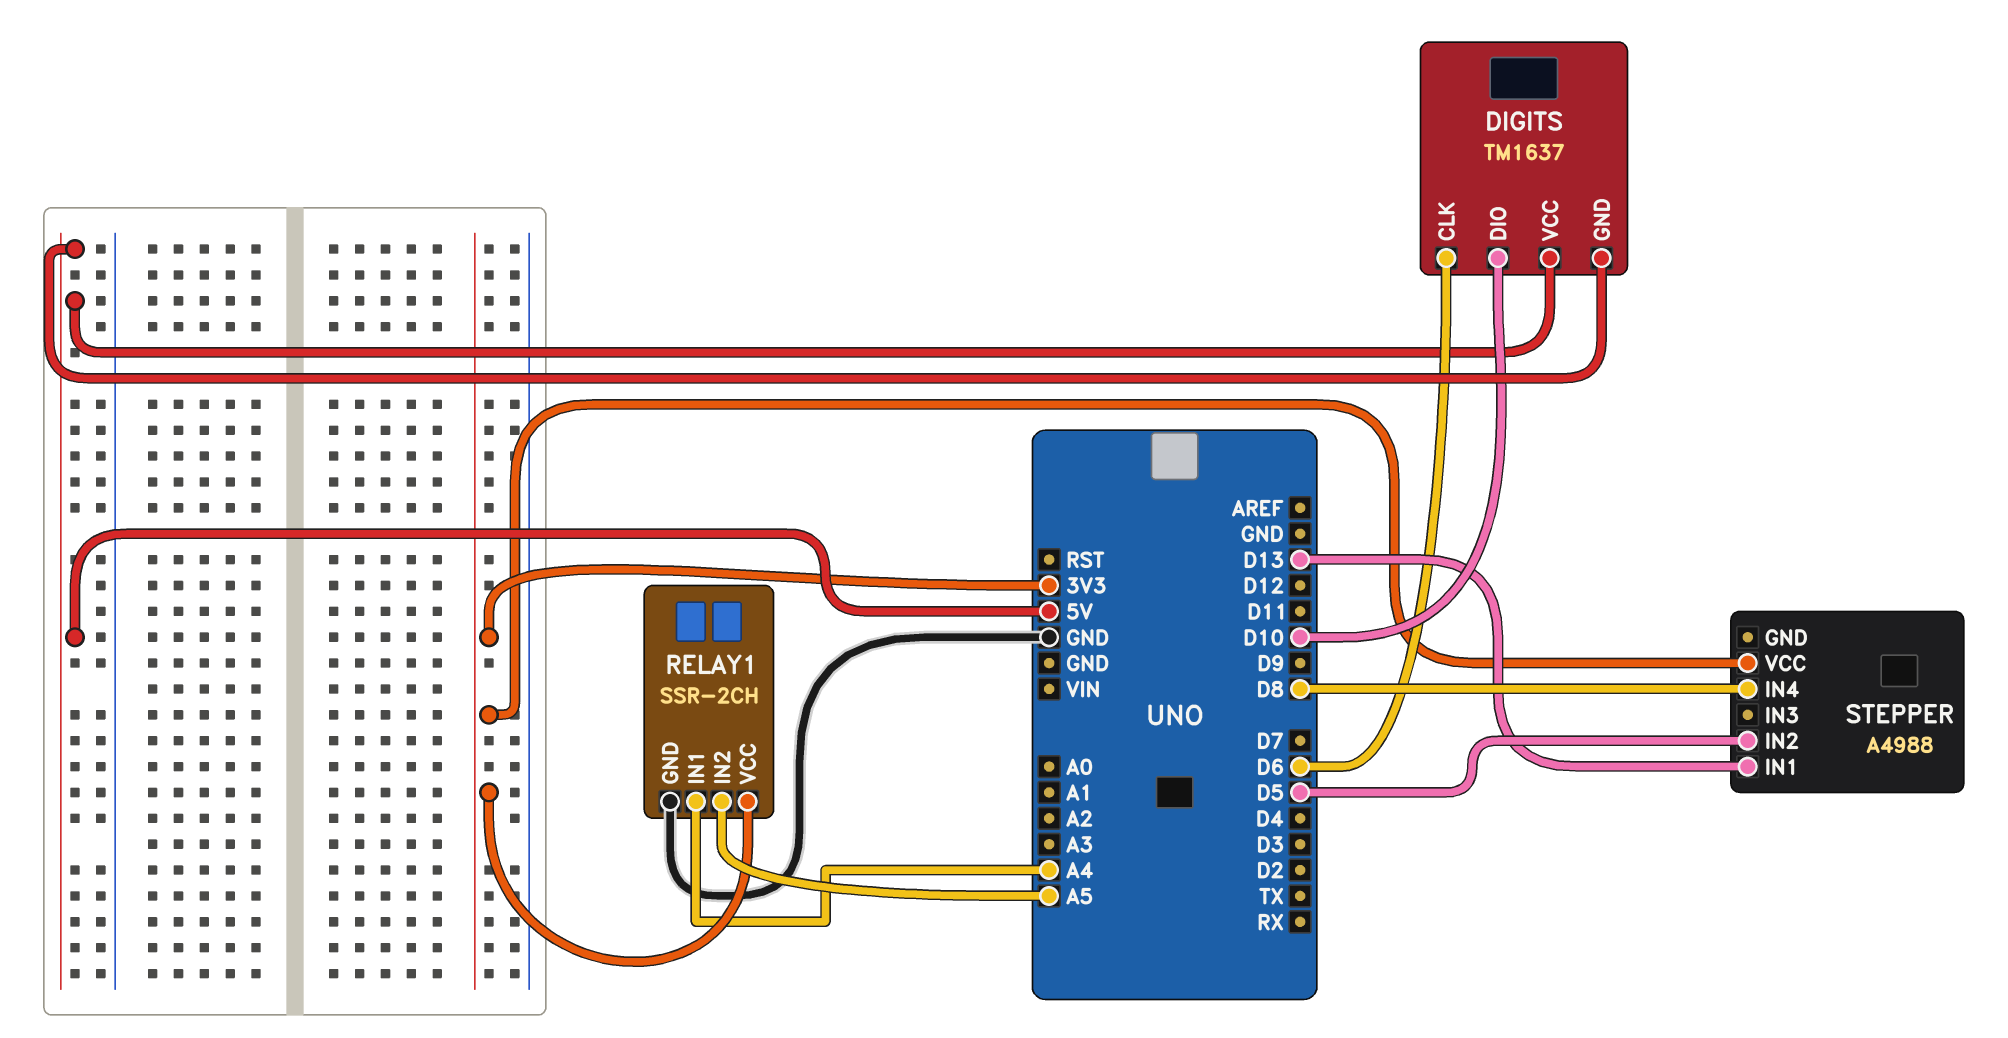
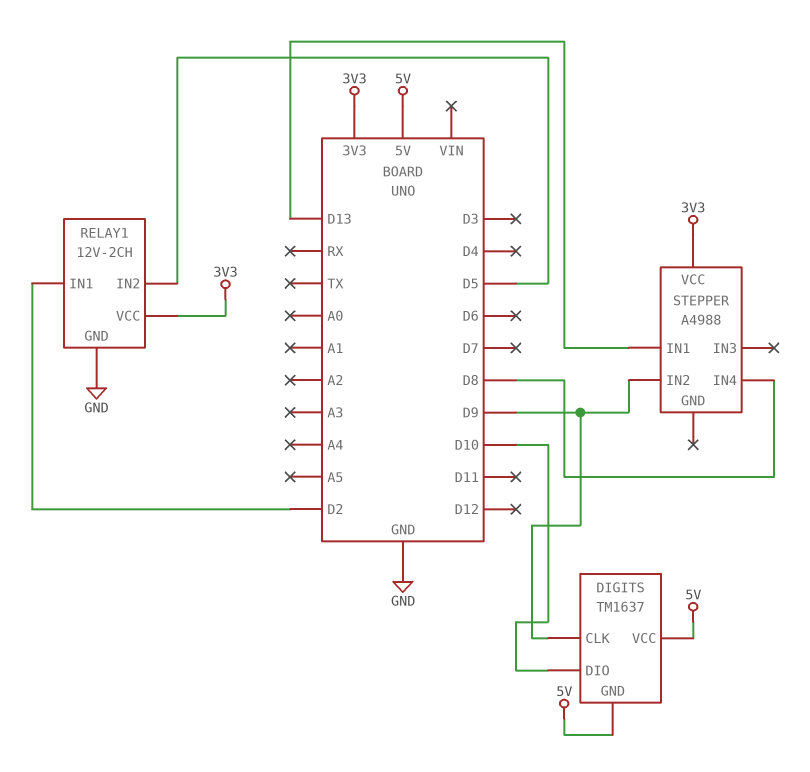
DIGITS pin CLK: D6 -> D9
RELAY1: SSR-2CH -> 12V-2CH
RELAY1 pin IN1: A4 -> D2
RELAY1 pin IN2: A5 -> D5
STEPPER pin IN2: D5 -> D9

